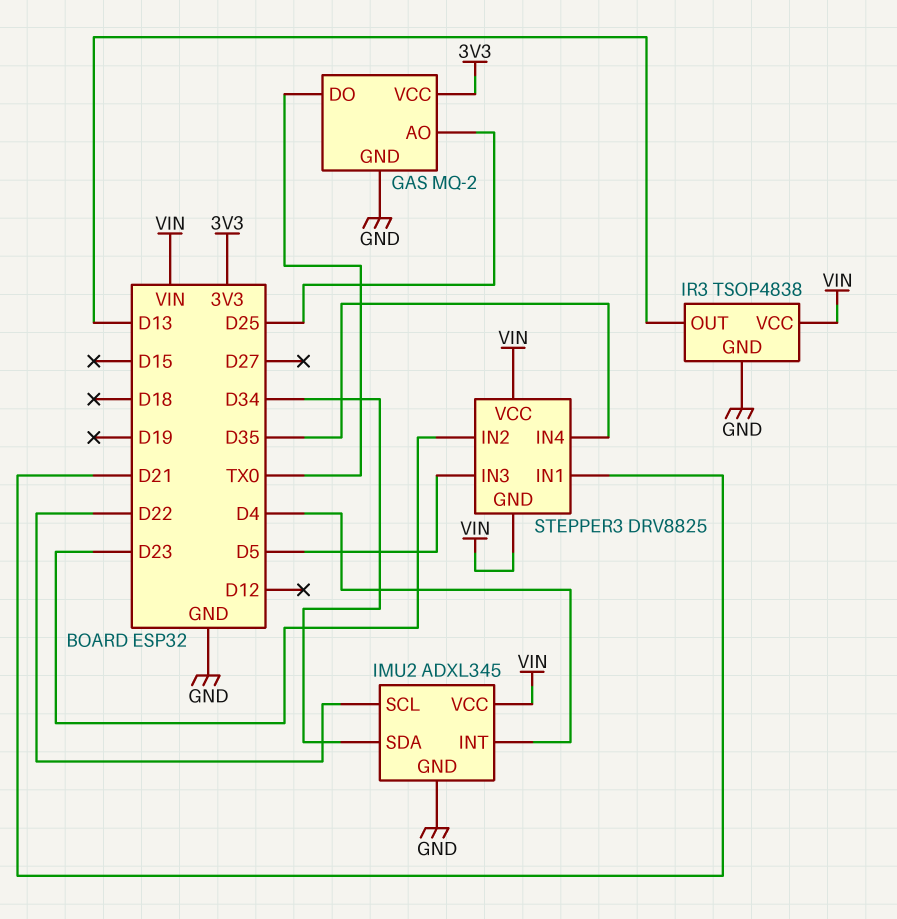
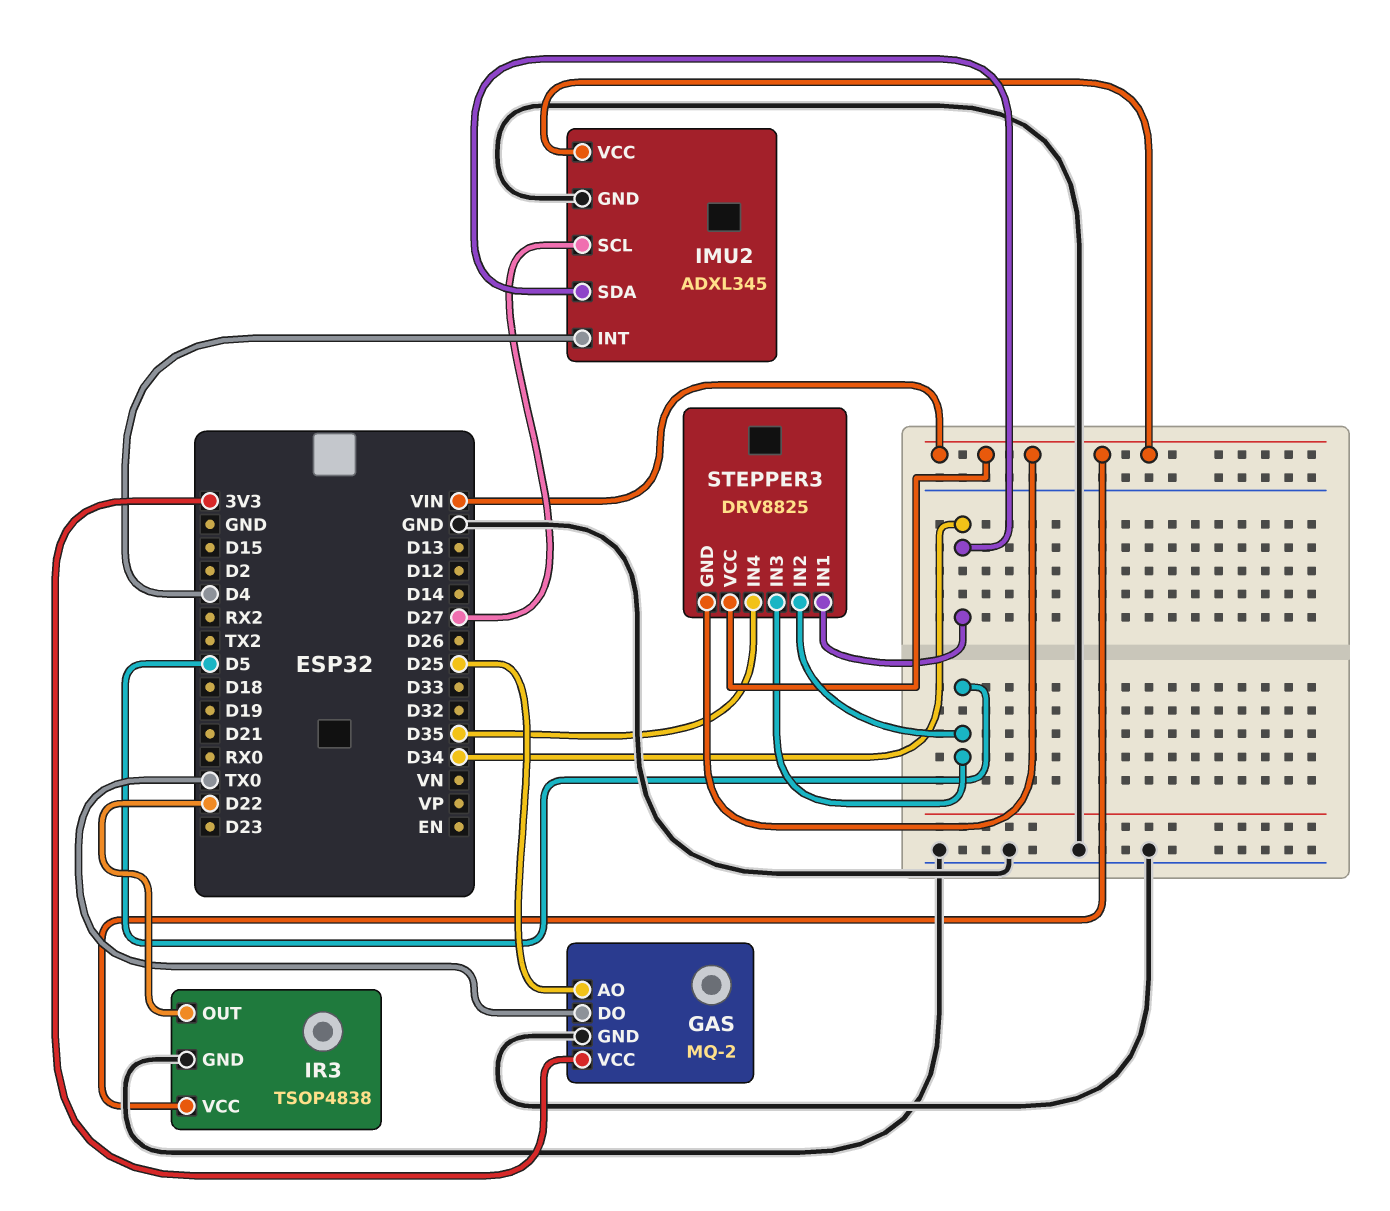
IMU2 pin SCL: D22 -> D27
IR3 pin OUT: D13 -> D22
STEPPER3 pin IN1: D21 -> D34
STEPPER3 pin IN2: D23 -> D5

